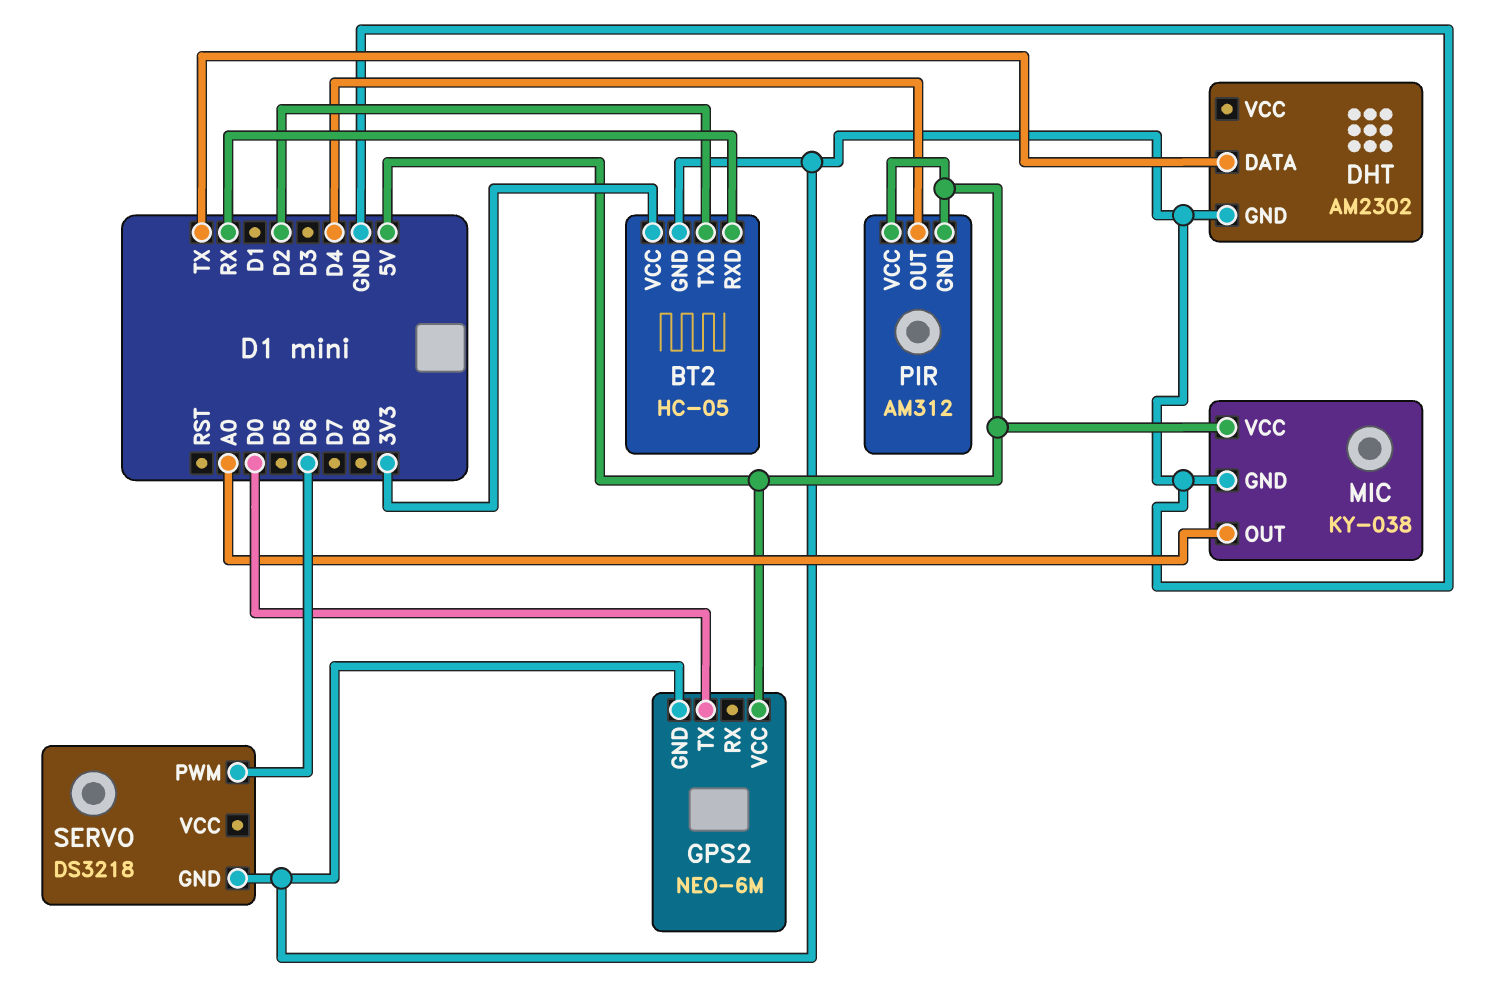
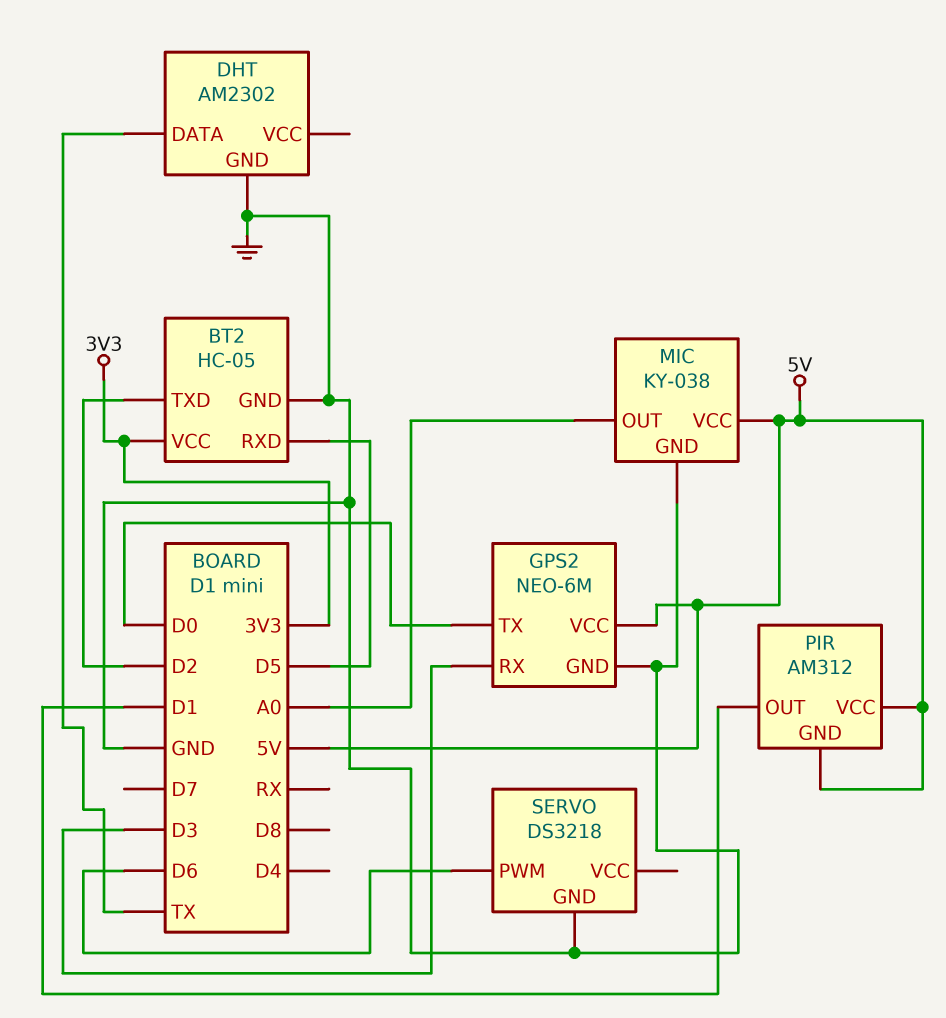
BT2 pin RXD: RX -> D5
GPS2 pin RX: none -> D3
PIR pin OUT: D4 -> D1

